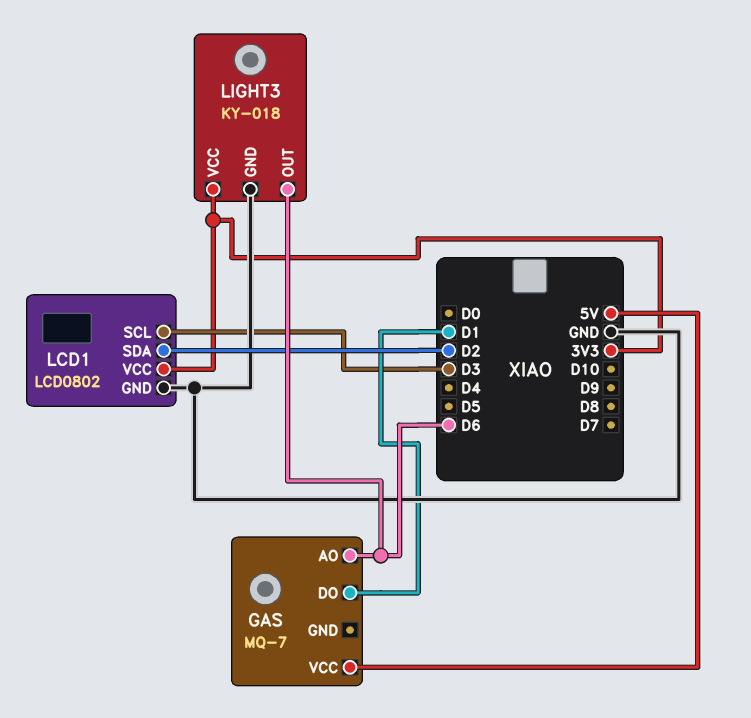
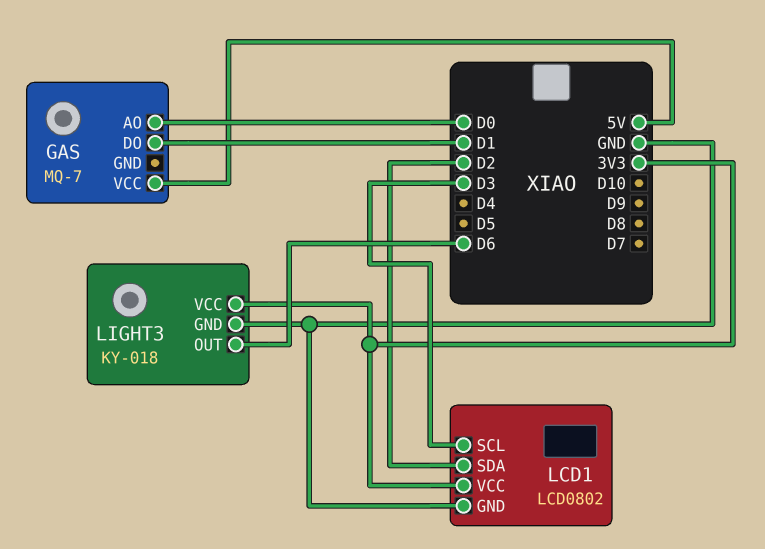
GAS pin AO: D6 -> D0

